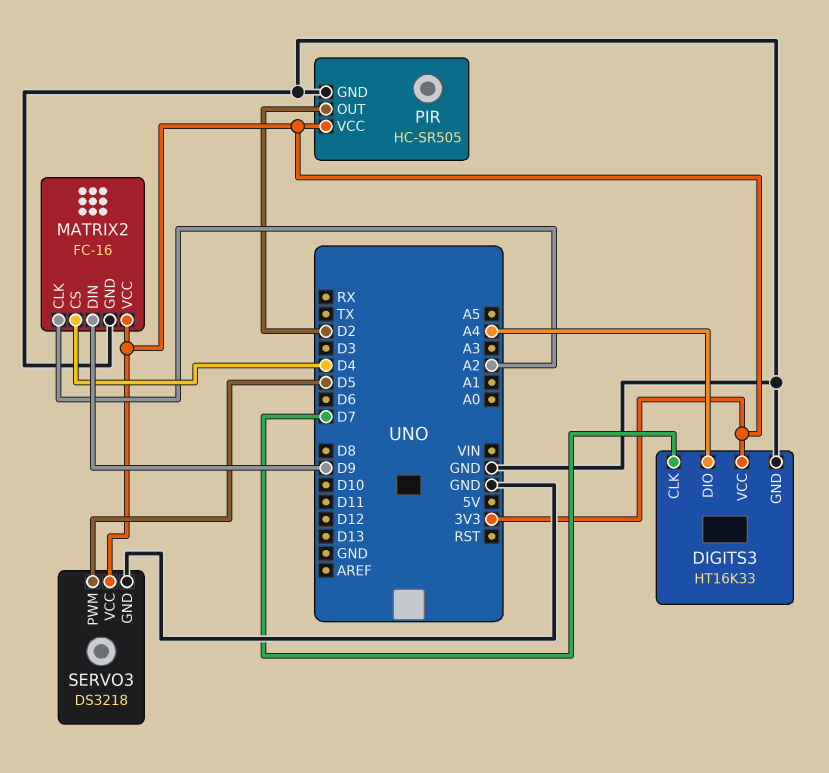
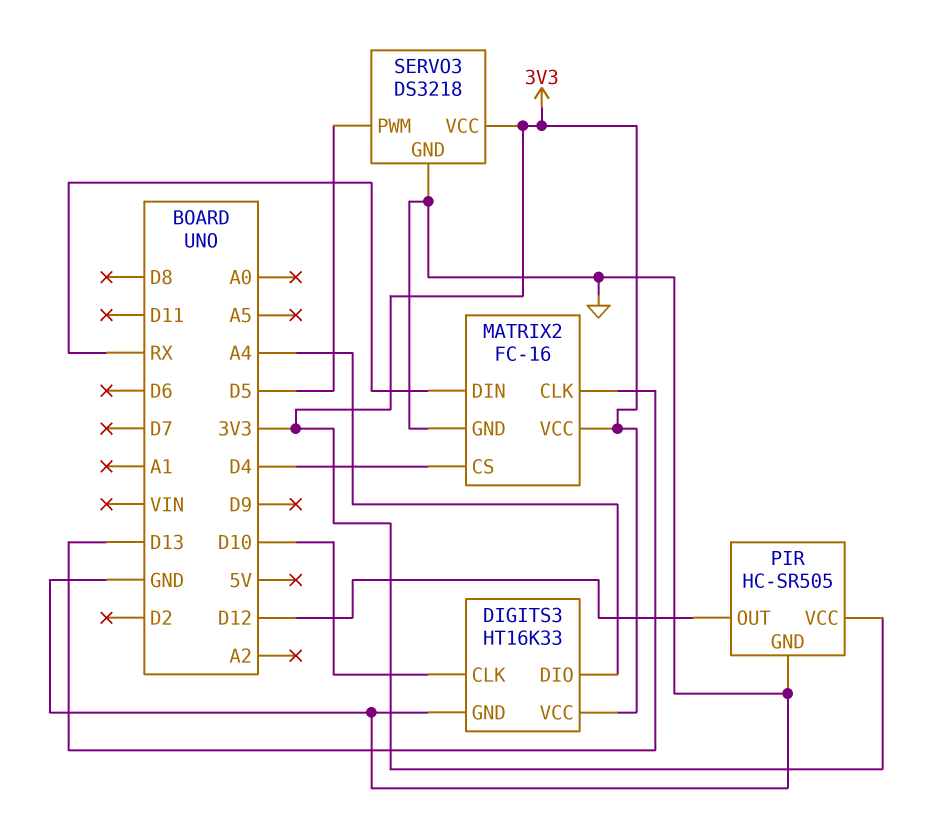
DIGITS3 pin CLK: D7 -> D10
MATRIX2 pin CLK: A2 -> D13
MATRIX2 pin DIN: D9 -> RX
PIR pin OUT: D2 -> D12

